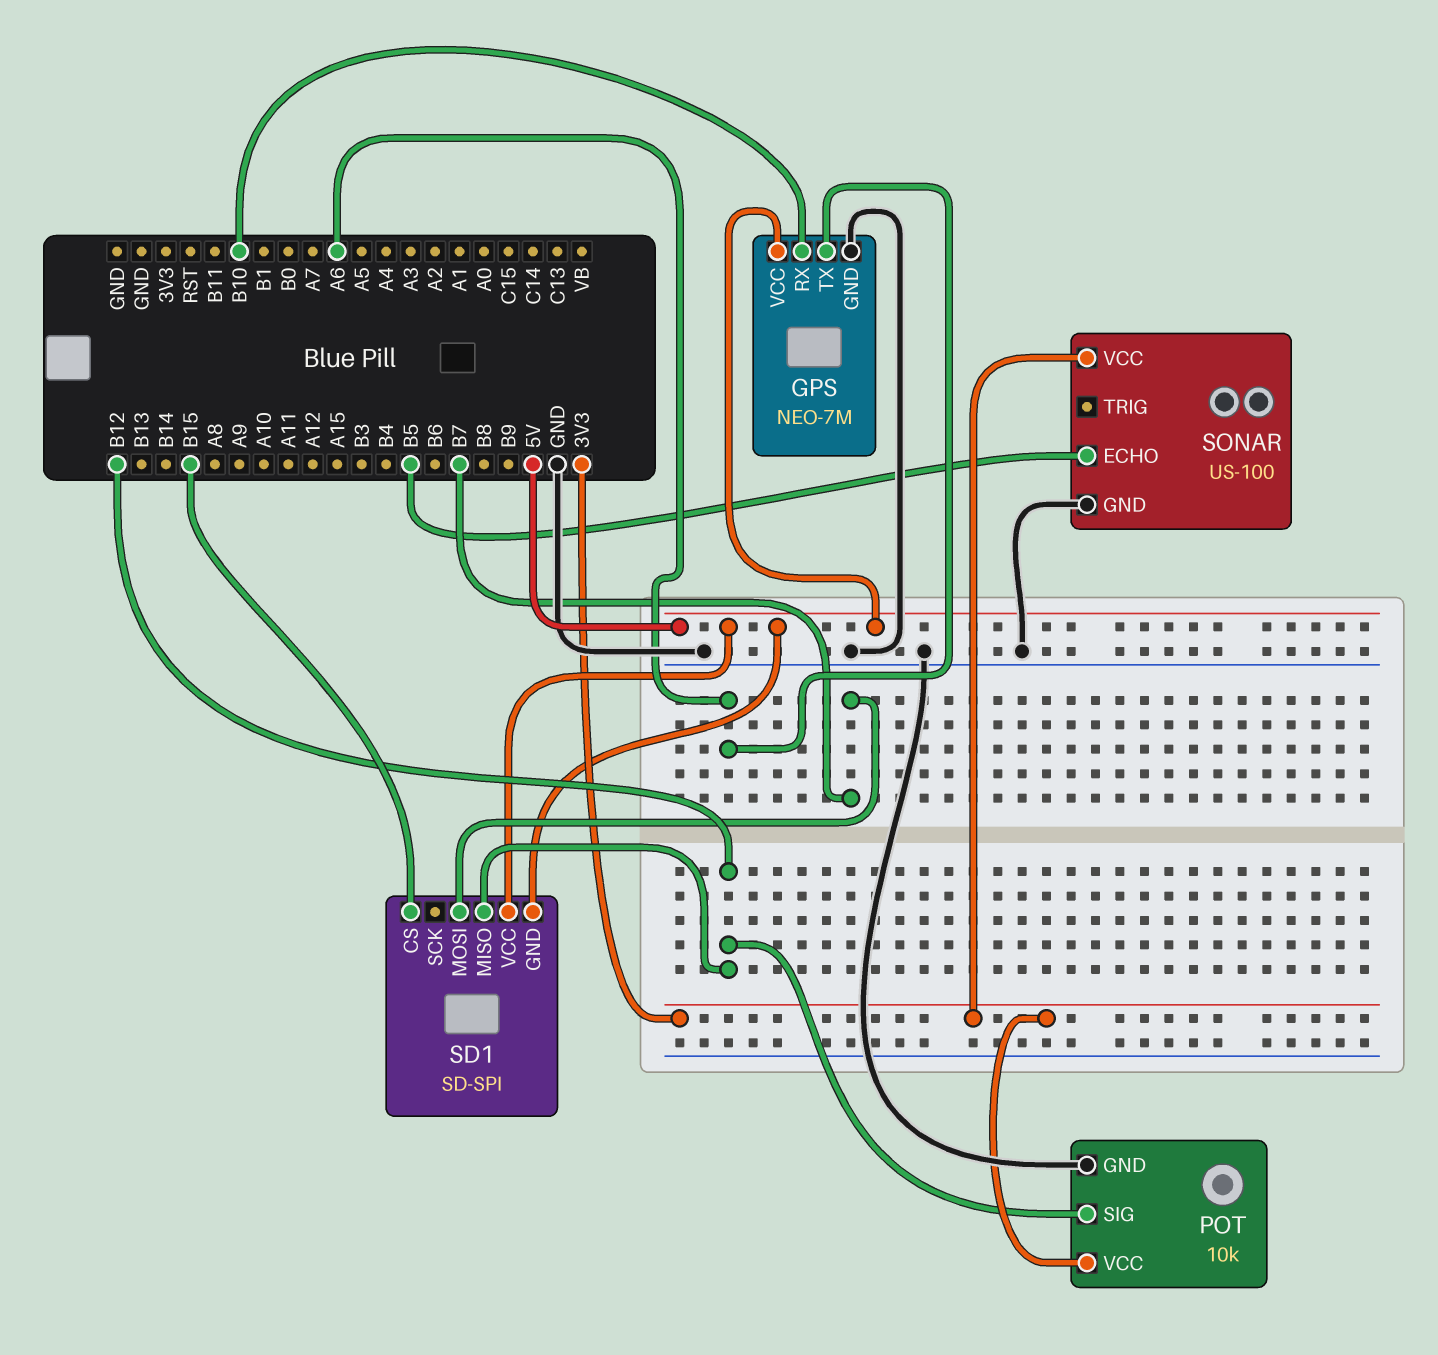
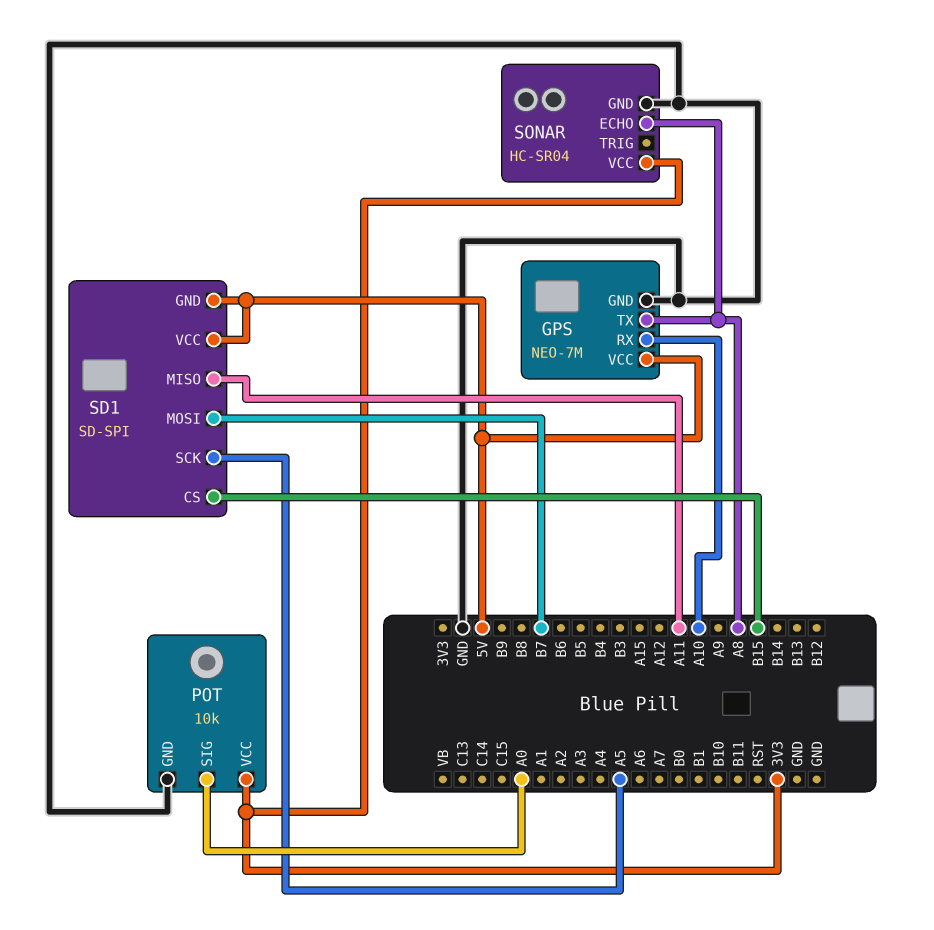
GPS pin RX: B10 -> A10
GPS pin TX: A6 -> A8
POT pin SIG: B12 -> A0
SD1 pin MISO: B12 -> A11
SD1 pin SCK: none -> A5
SONAR: US-100 -> HC-SR04
SONAR pin ECHO: B5 -> A8

